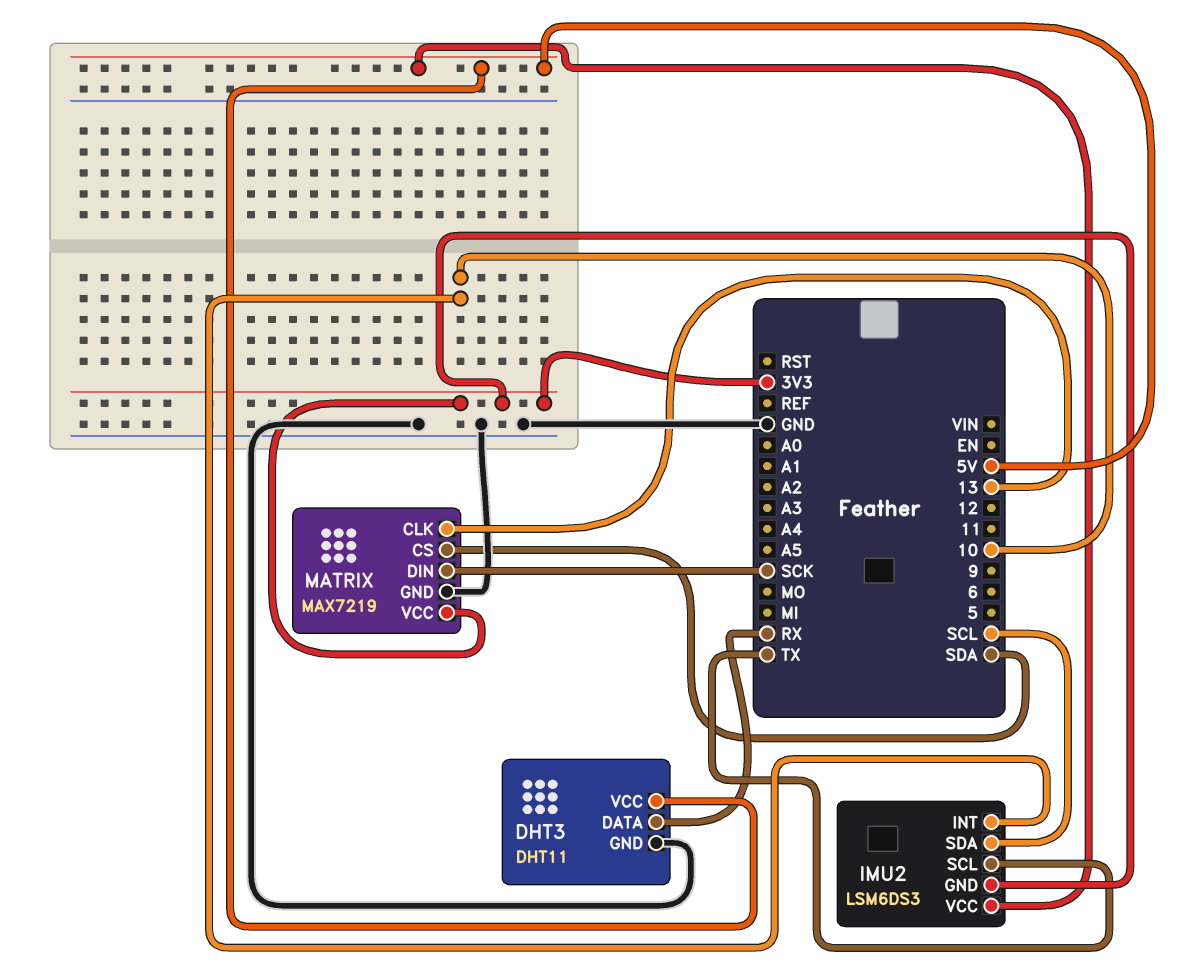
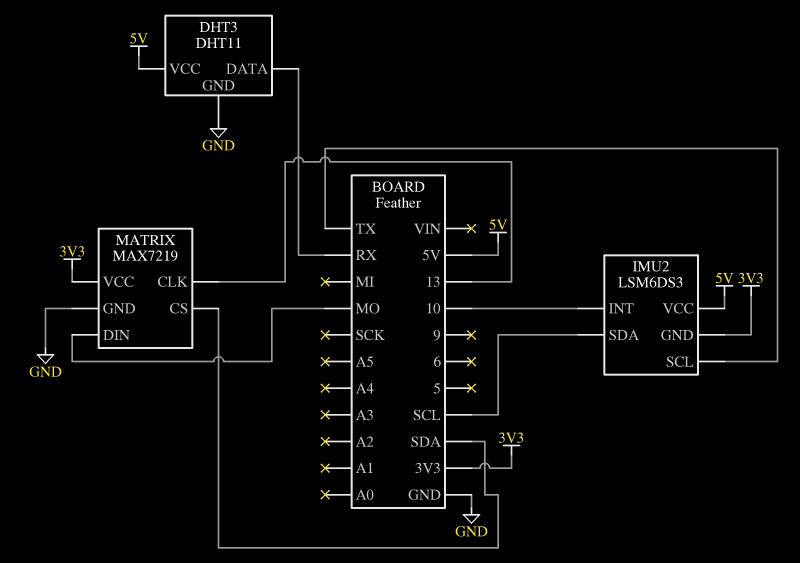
MATRIX pin DIN: SCK -> MO

